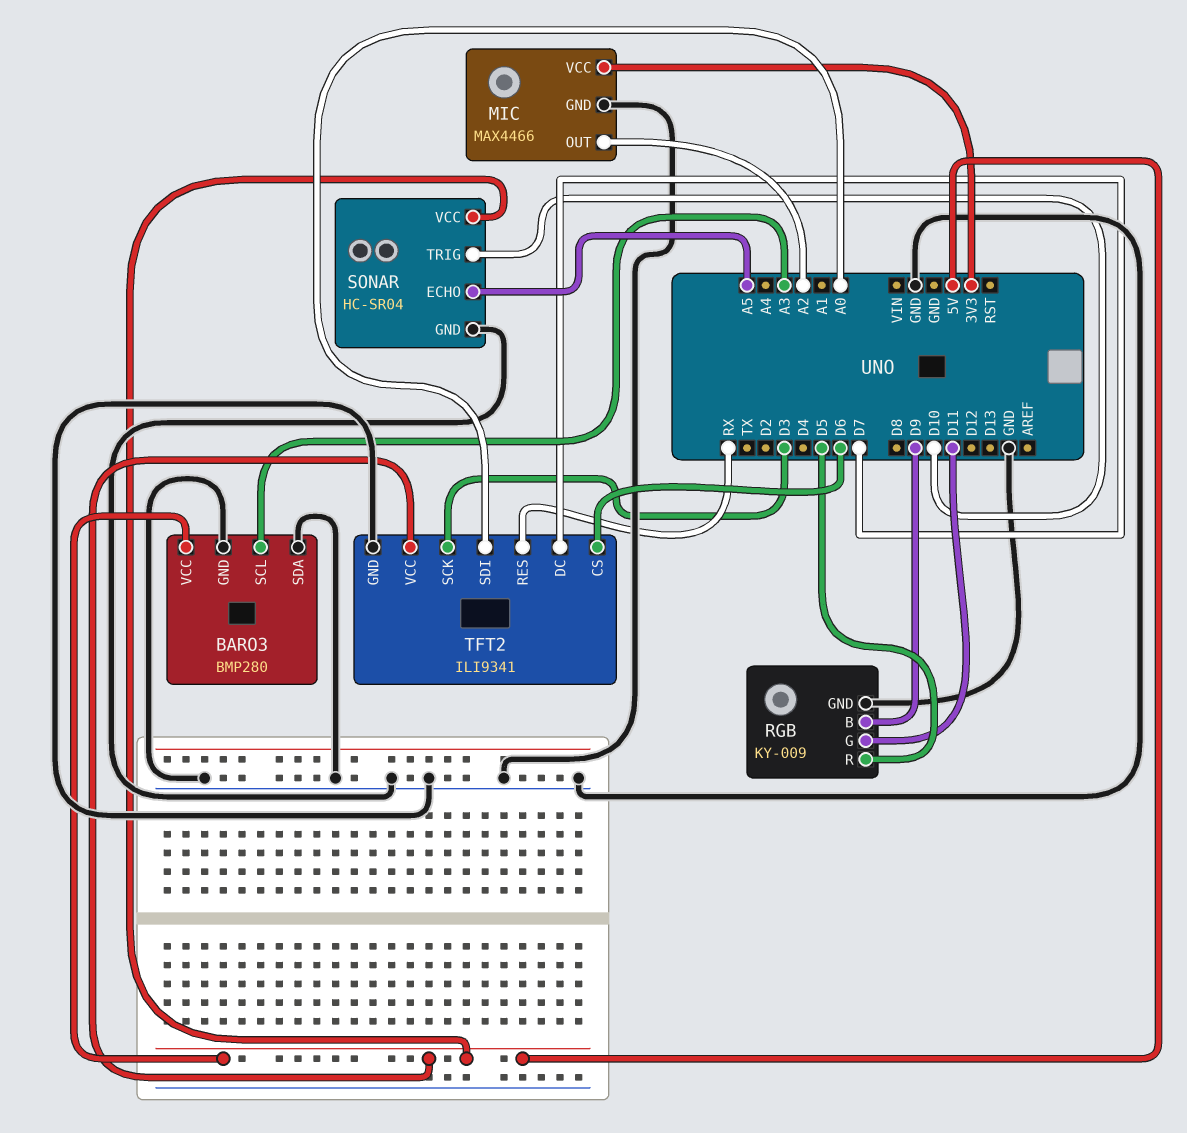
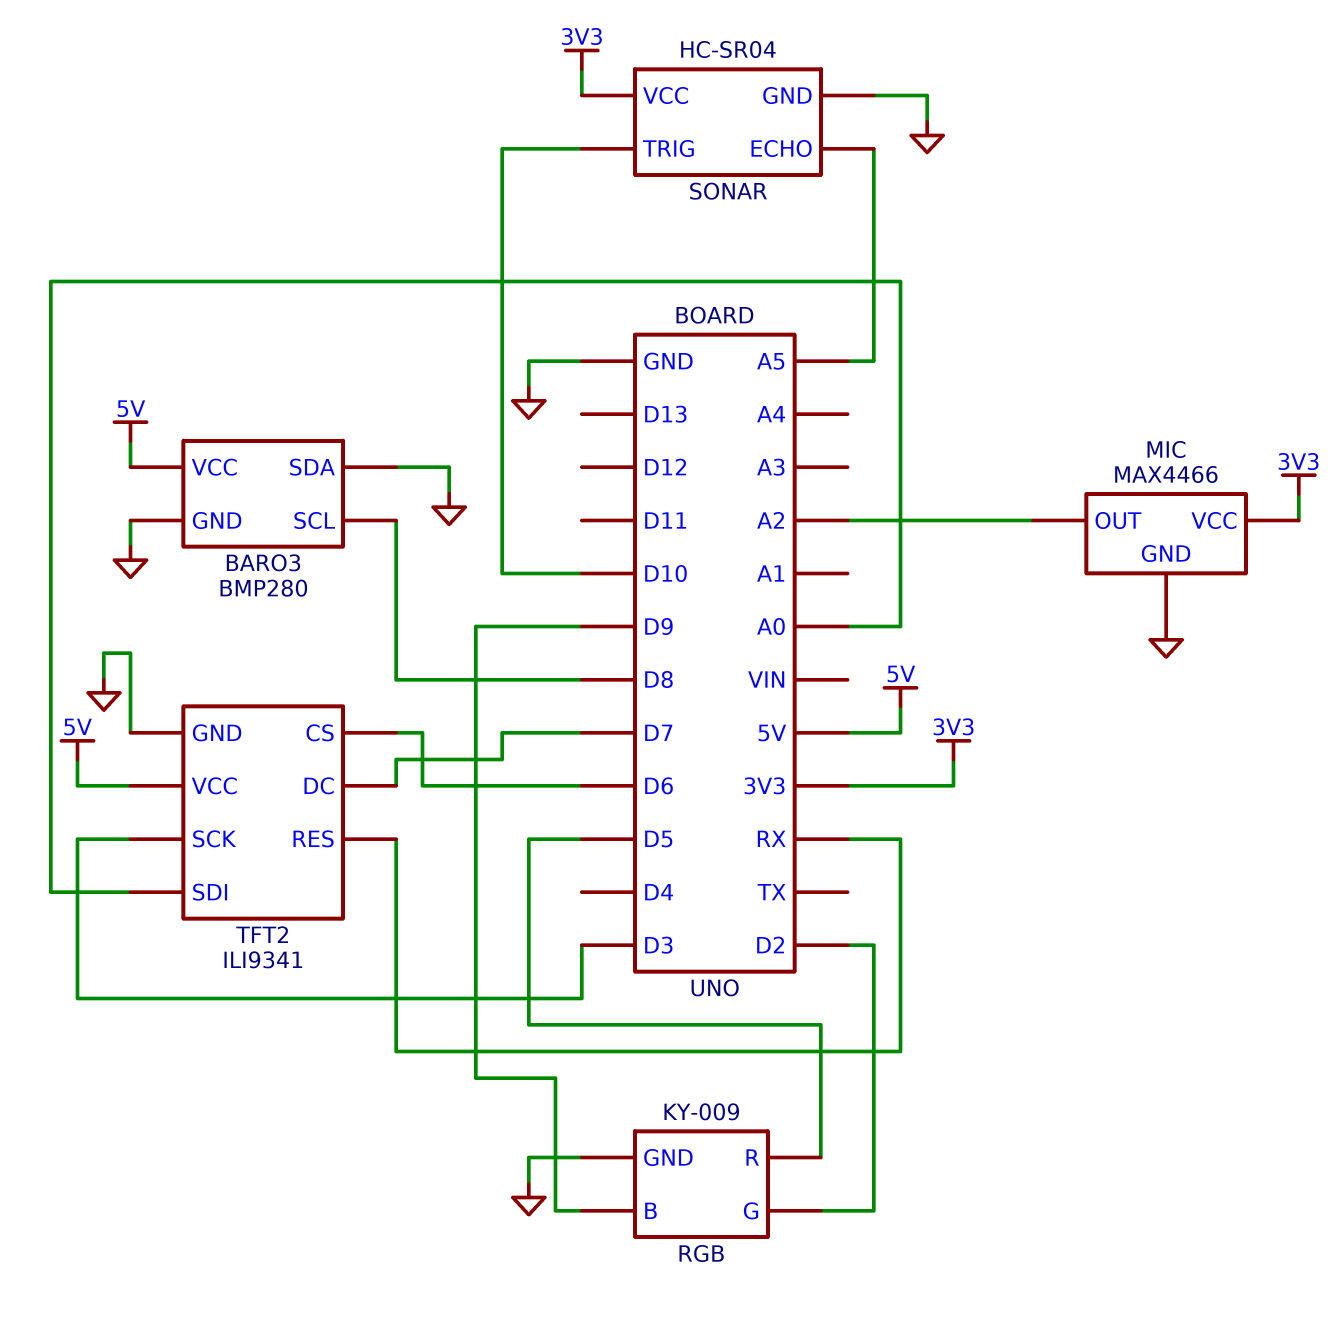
BARO3 pin SCL: A3 -> D8
RGB pin G: D11 -> D2
SONAR pin VCC: 5V -> 3V3

